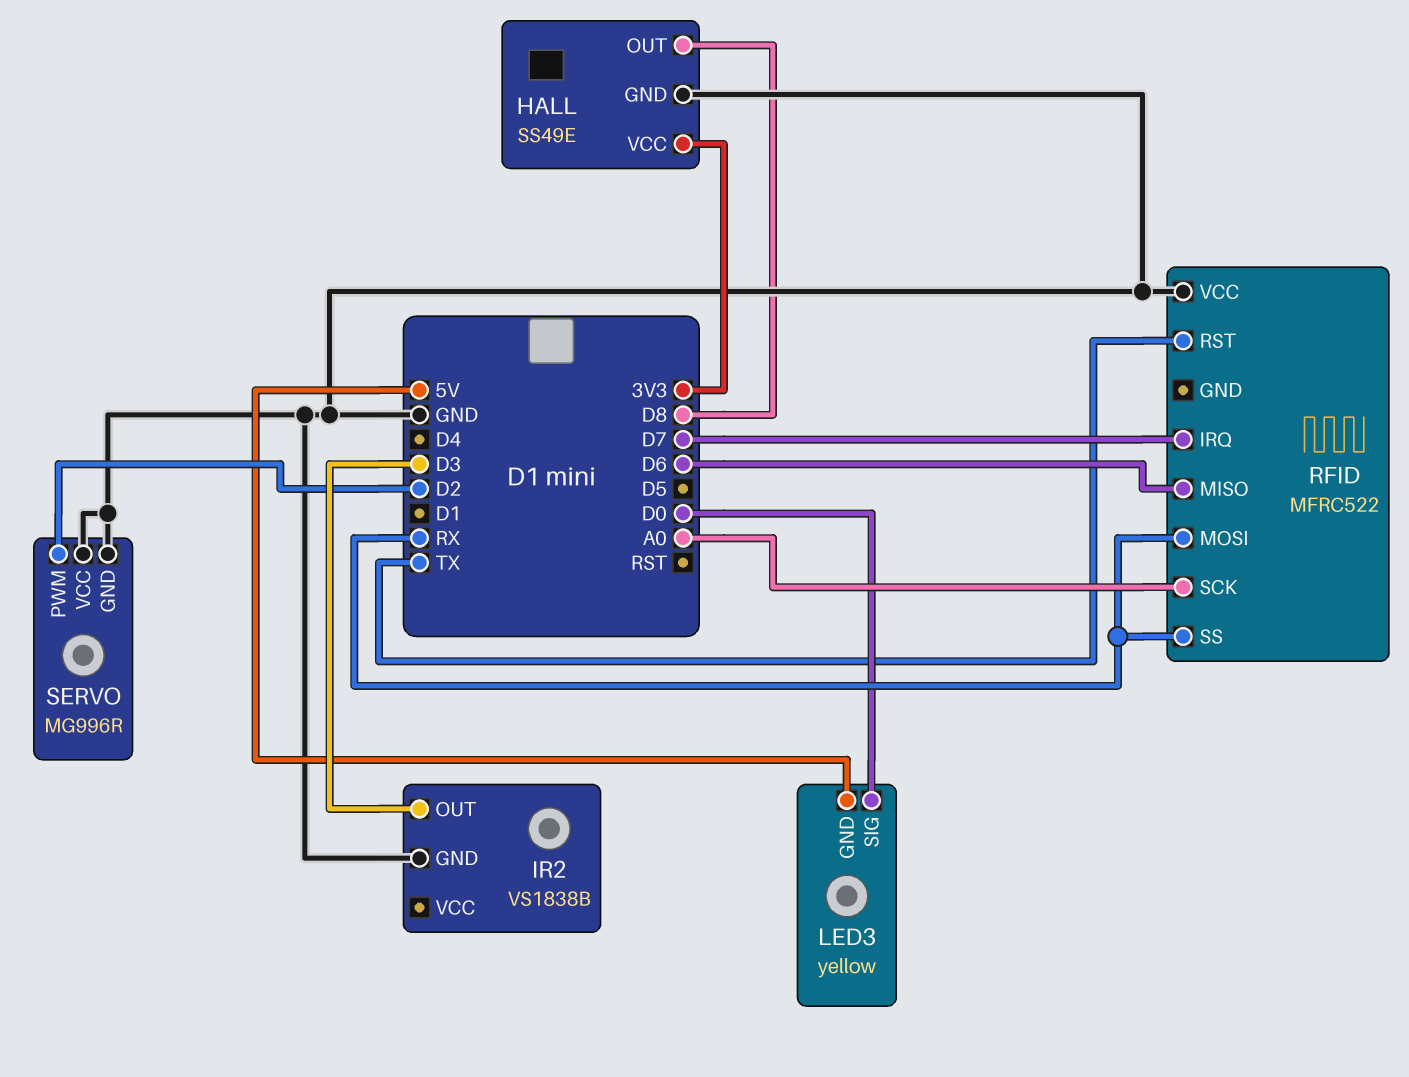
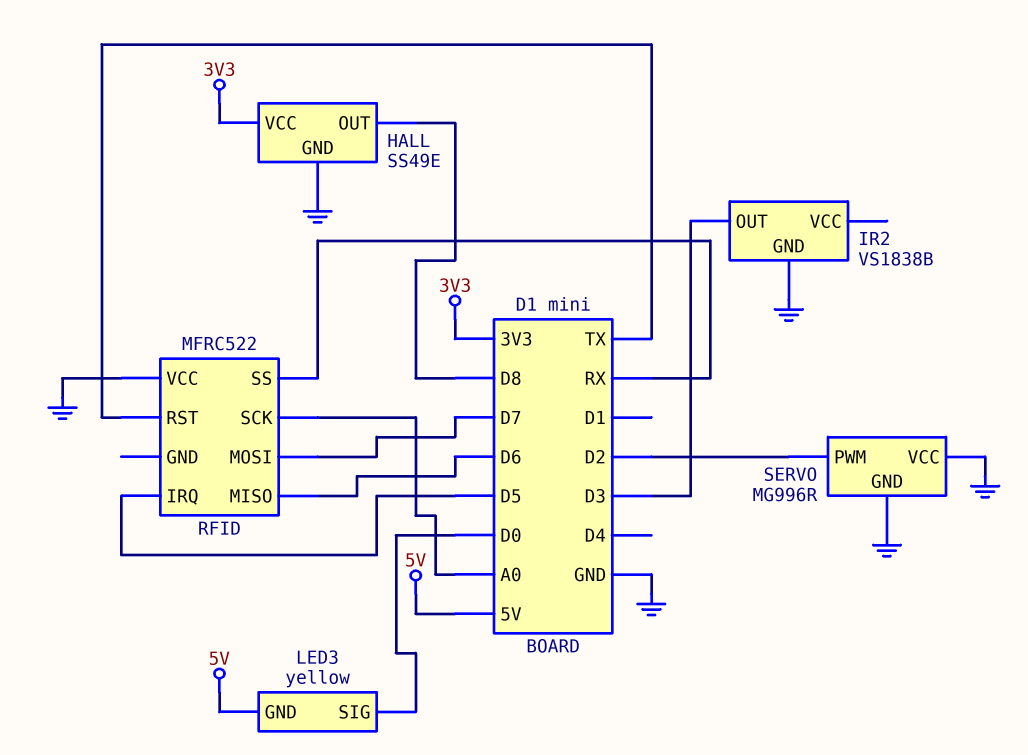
RFID pin IRQ: D7 -> D5
RFID pin MOSI: RX -> D7

